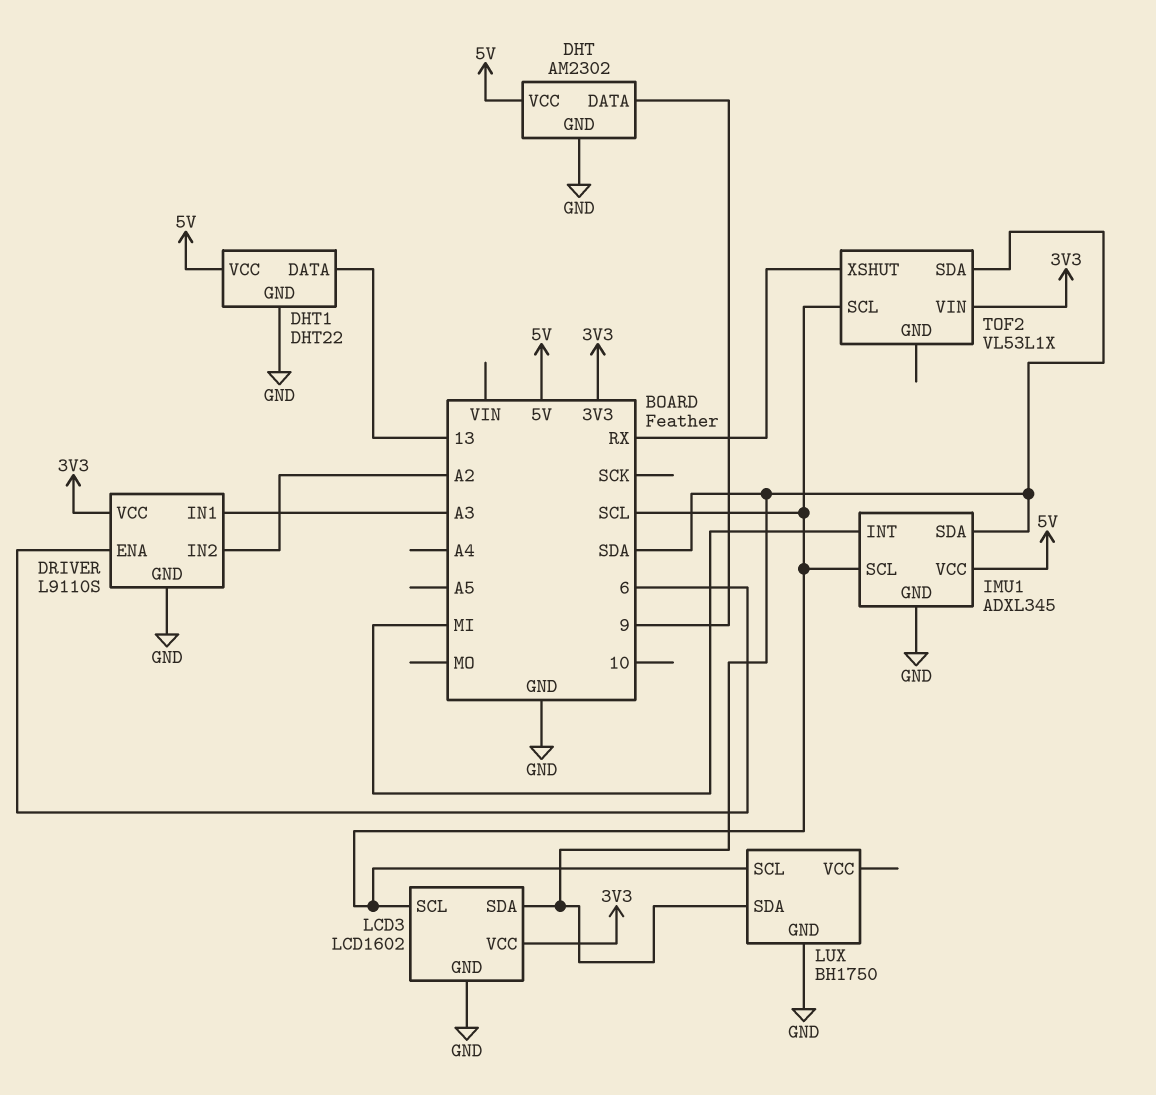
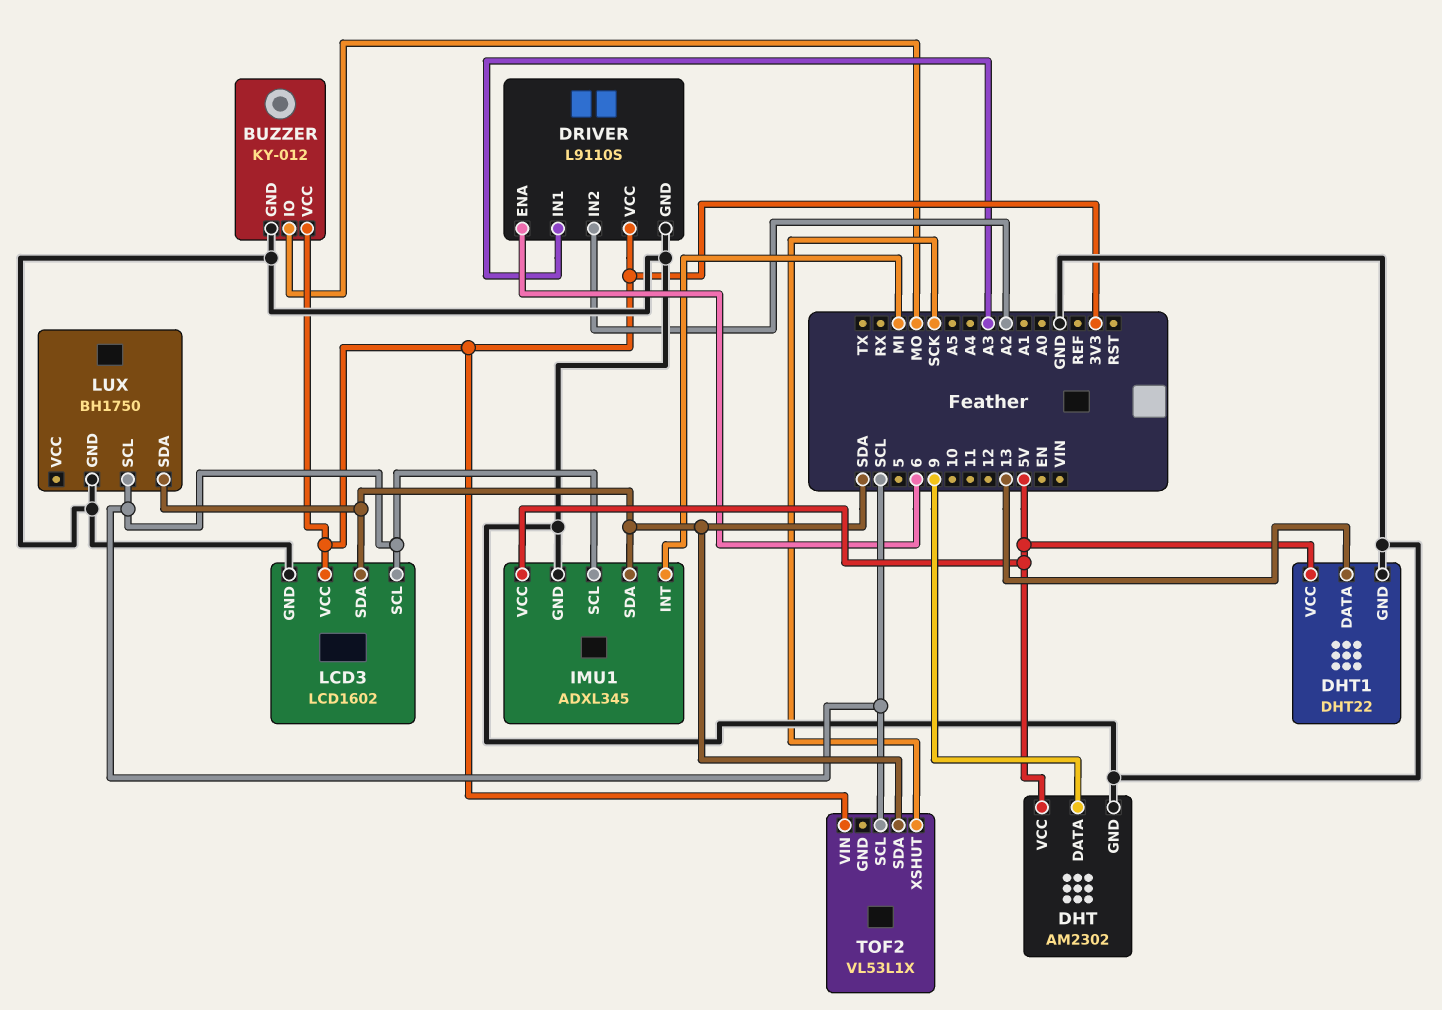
BUZZER: none -> KY-012
BUZZER pin GND: none -> GND
BUZZER pin IO: none -> MO
BUZZER pin VCC: none -> 3V3
TOF2 pin XSHUT: RX -> SCK

